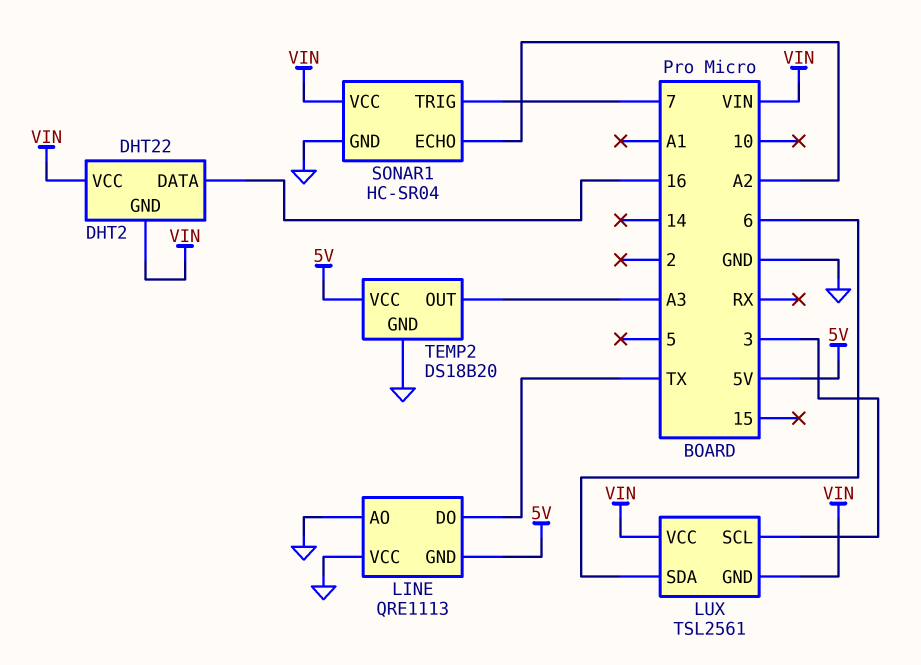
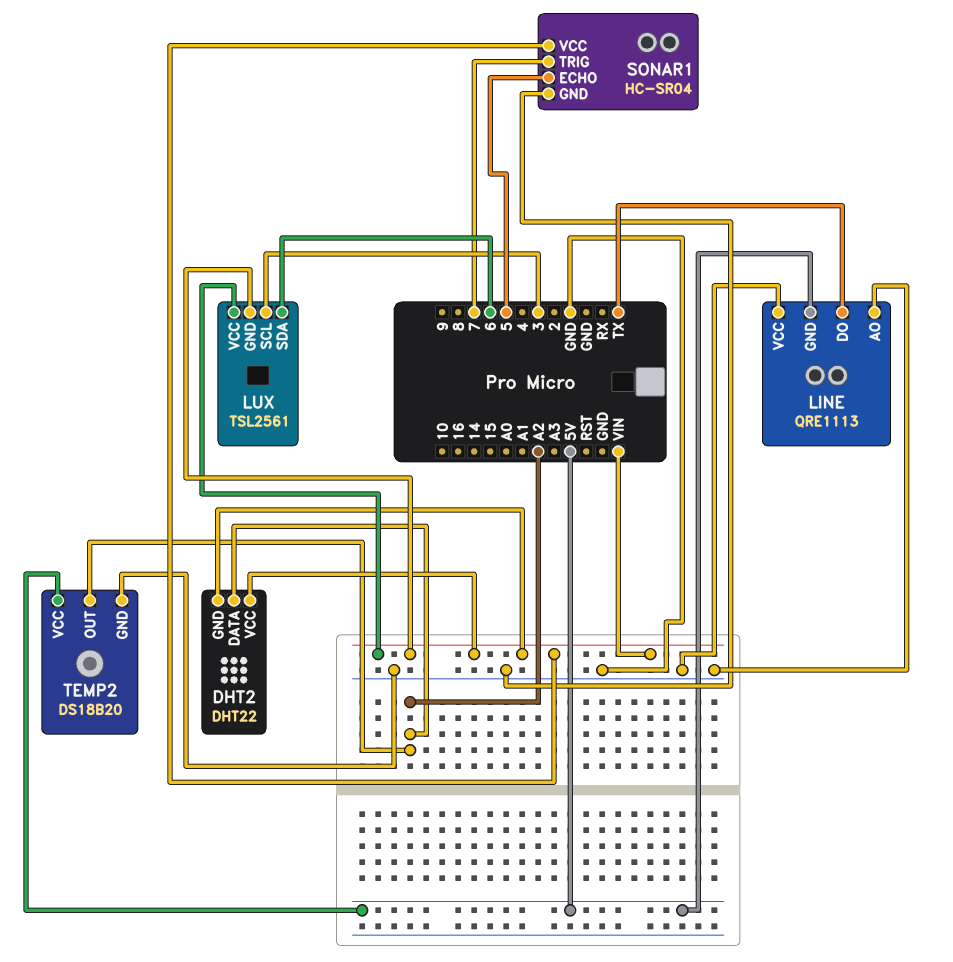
DHT2 pin DATA: 16 -> A2
SONAR1 pin ECHO: A2 -> 5
TEMP2 pin OUT: A3 -> A2

